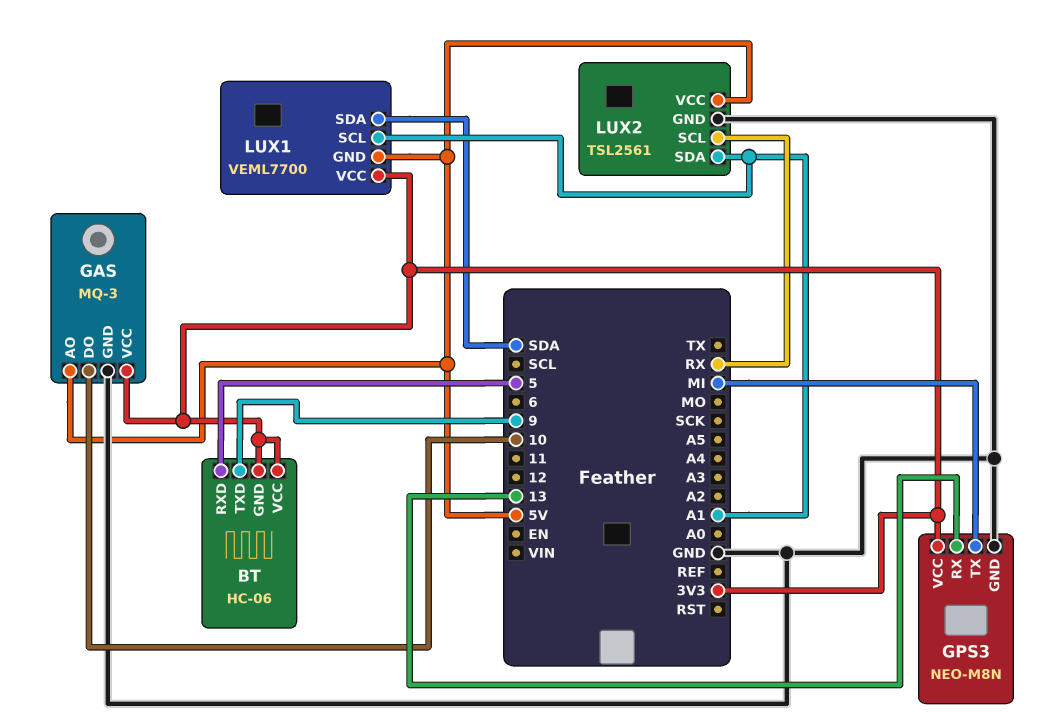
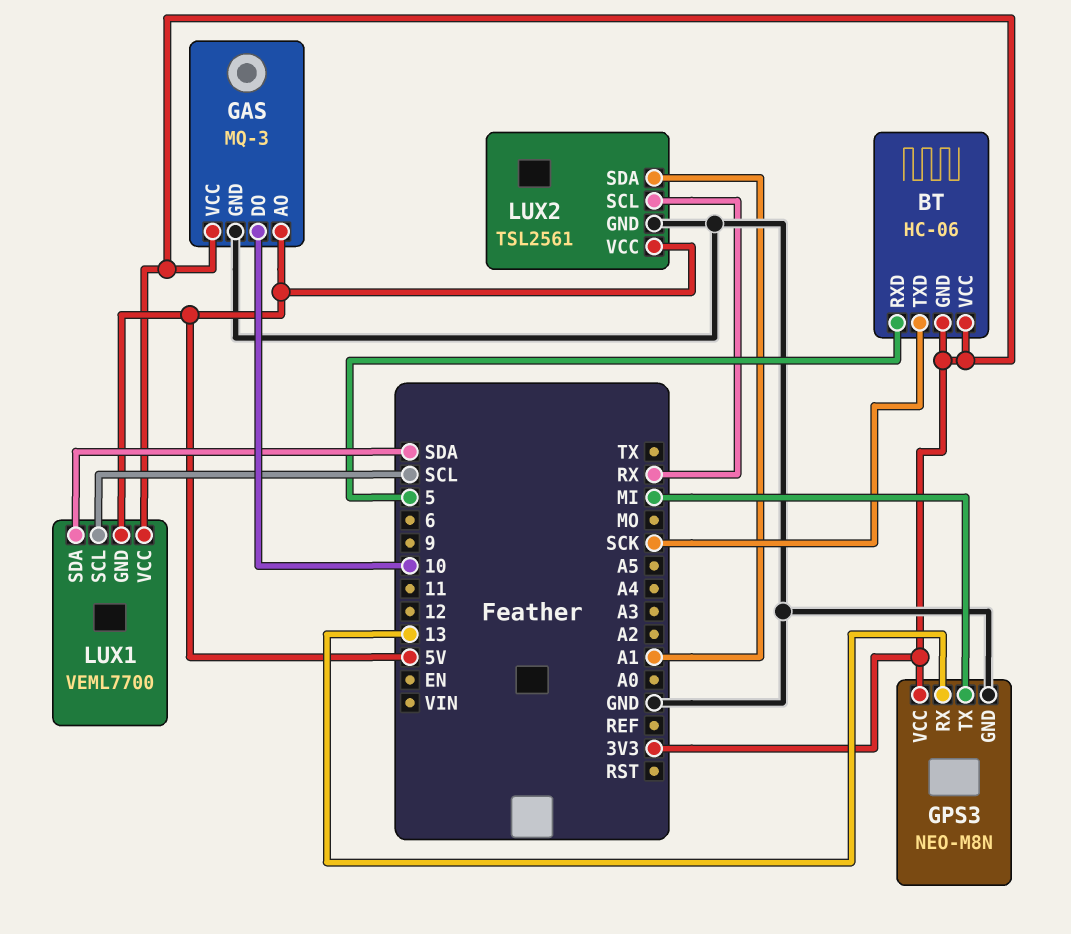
BT pin TXD: 9 -> SCK
LUX1 pin SCL: A1 -> SCL

